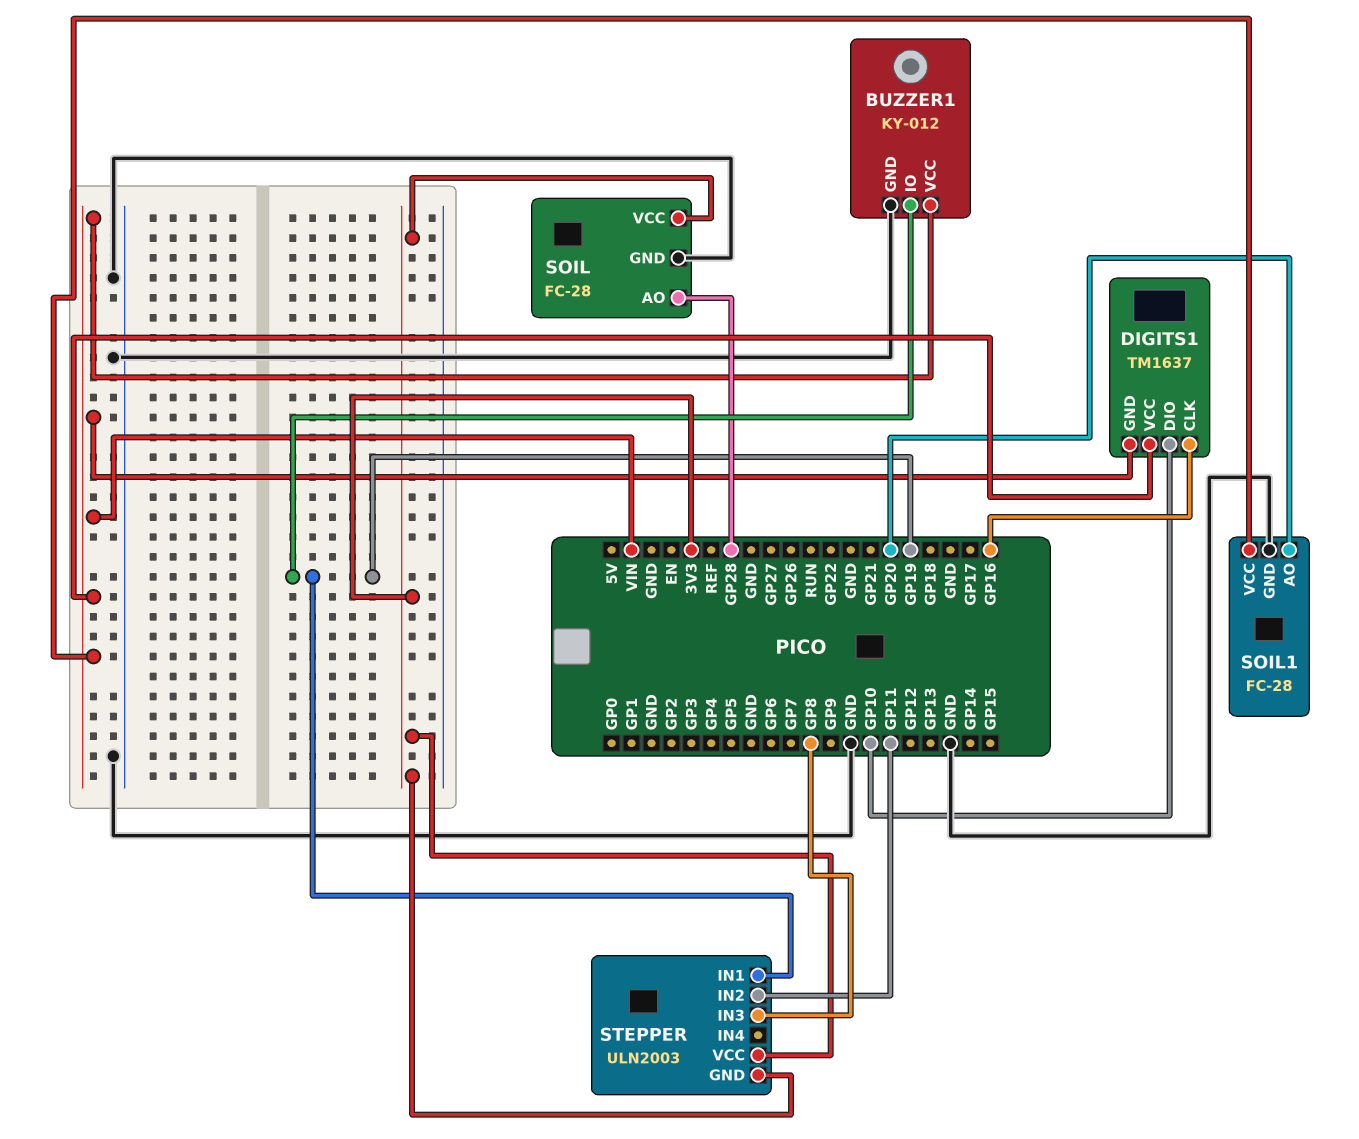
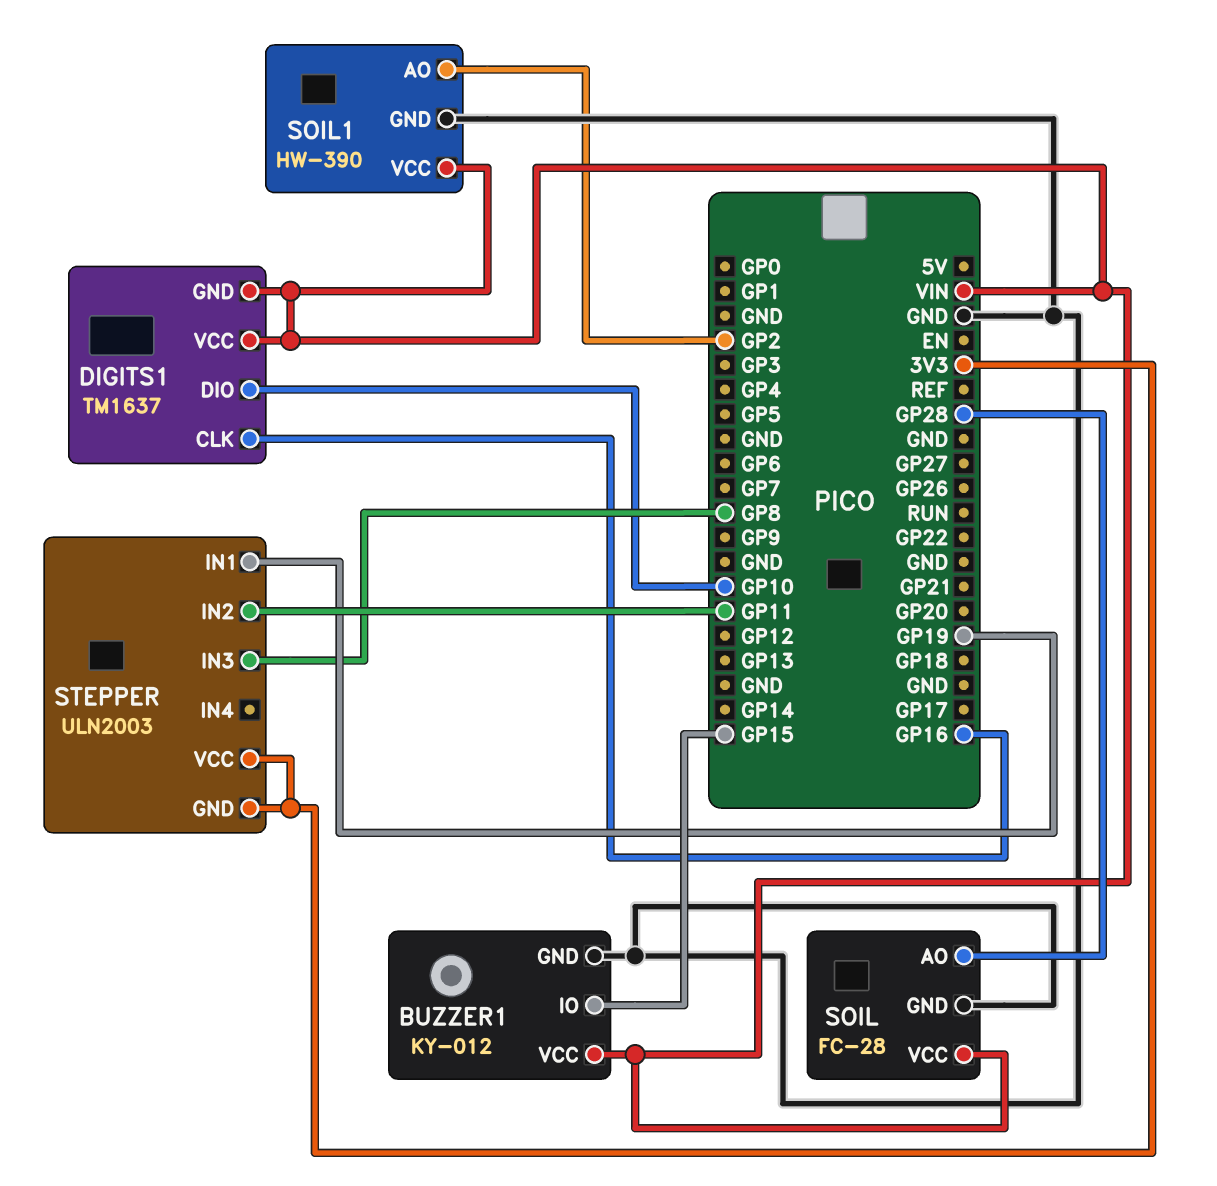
BUZZER1 pin IO: GP19 -> GP15
SOIL pin VCC: 3V3 -> VIN
SOIL1: FC-28 -> HW-390
SOIL1 pin AO: GP20 -> GP2

